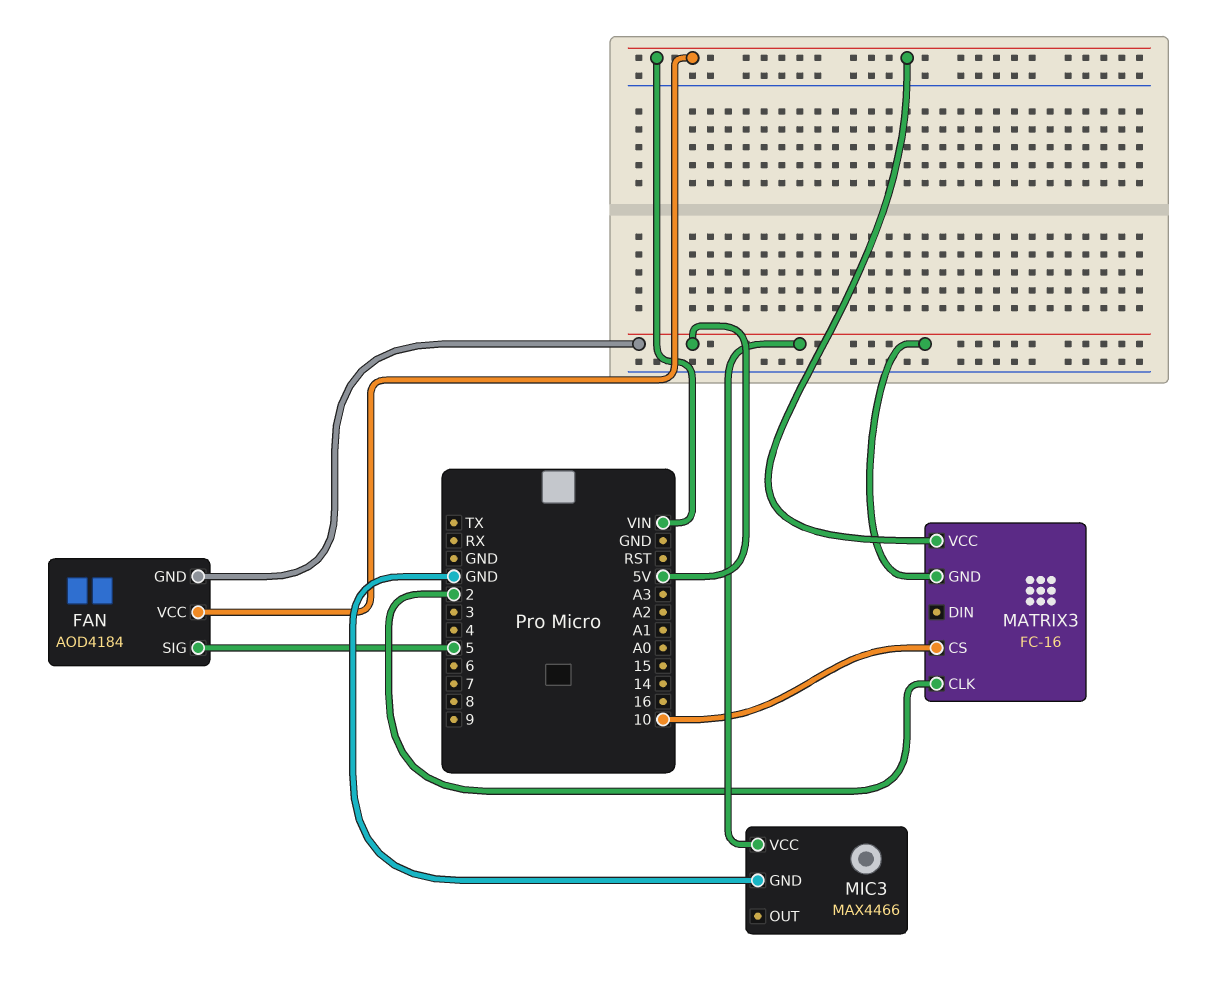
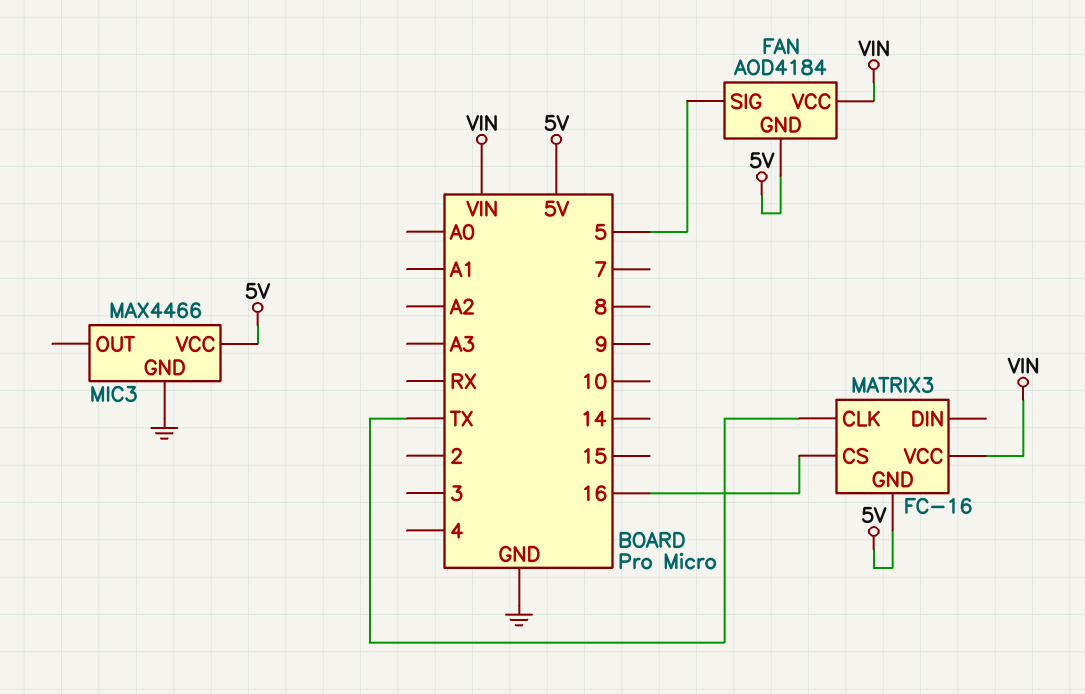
MATRIX3 pin CLK: 2 -> TX
MATRIX3 pin CS: 10 -> 16

